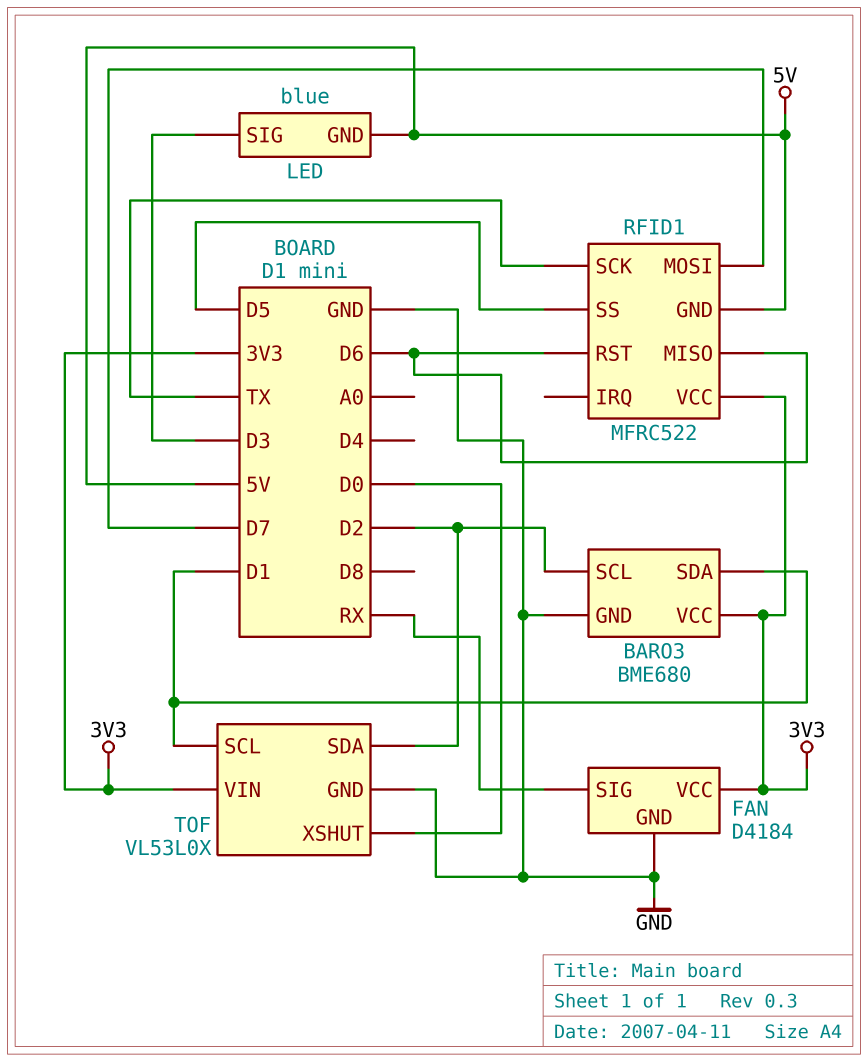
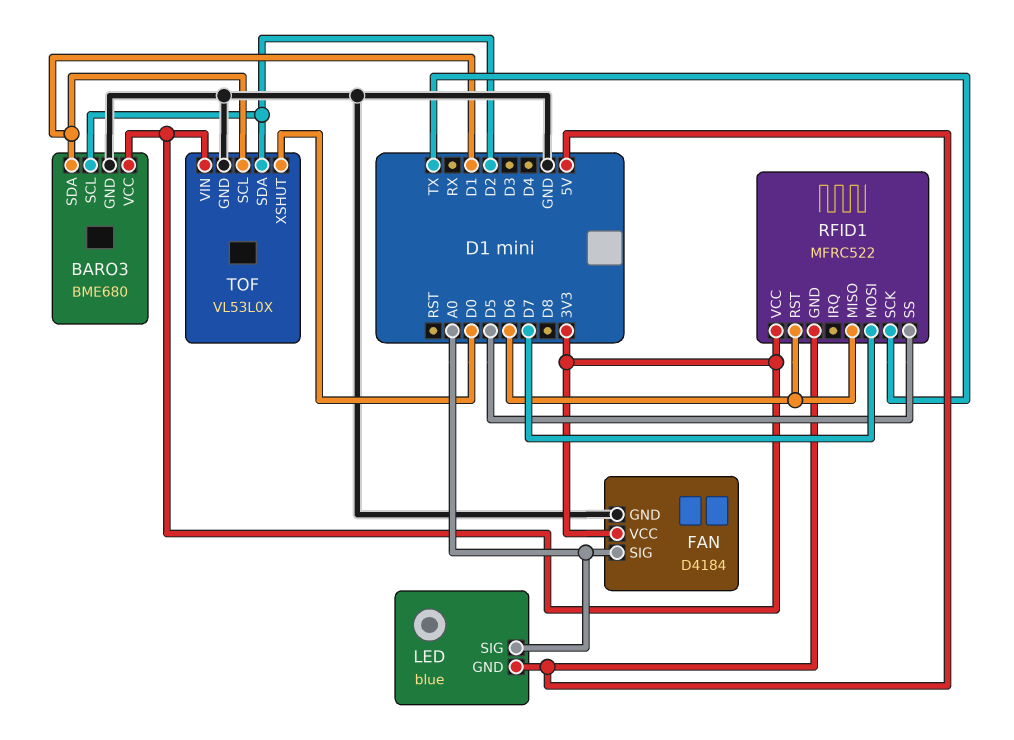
FAN pin SIG: RX -> A0
LED pin SIG: D3 -> A0

